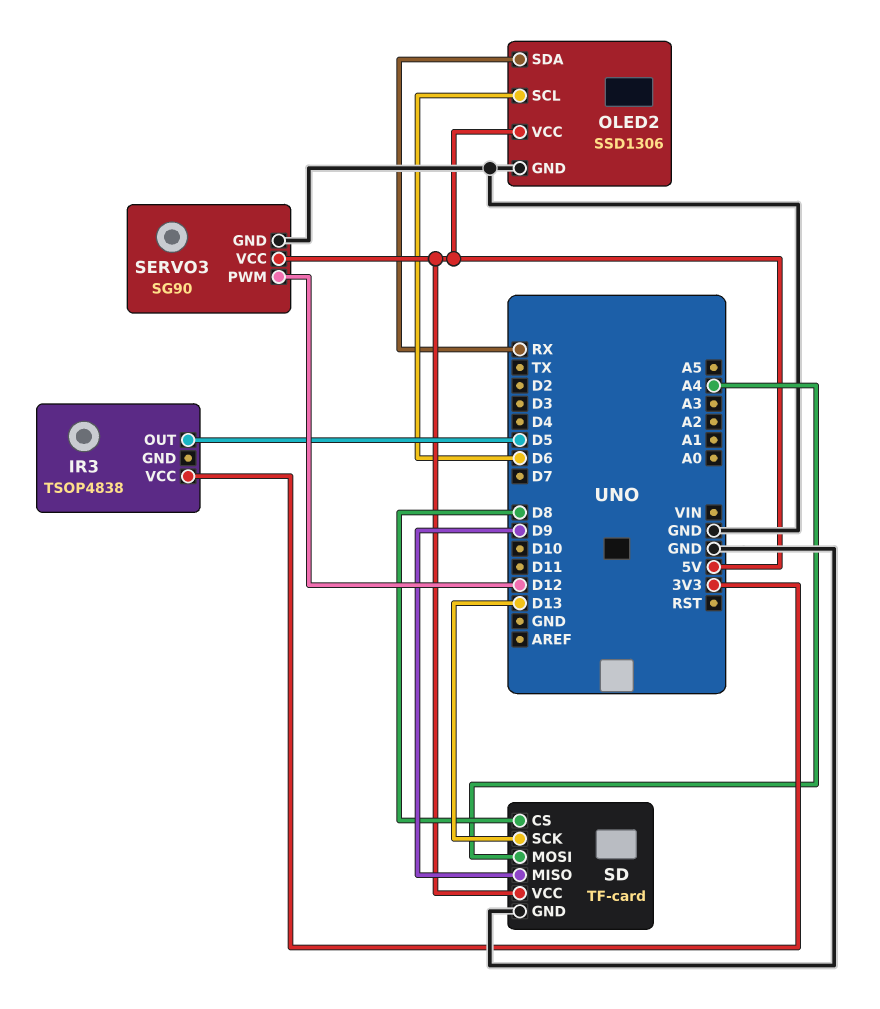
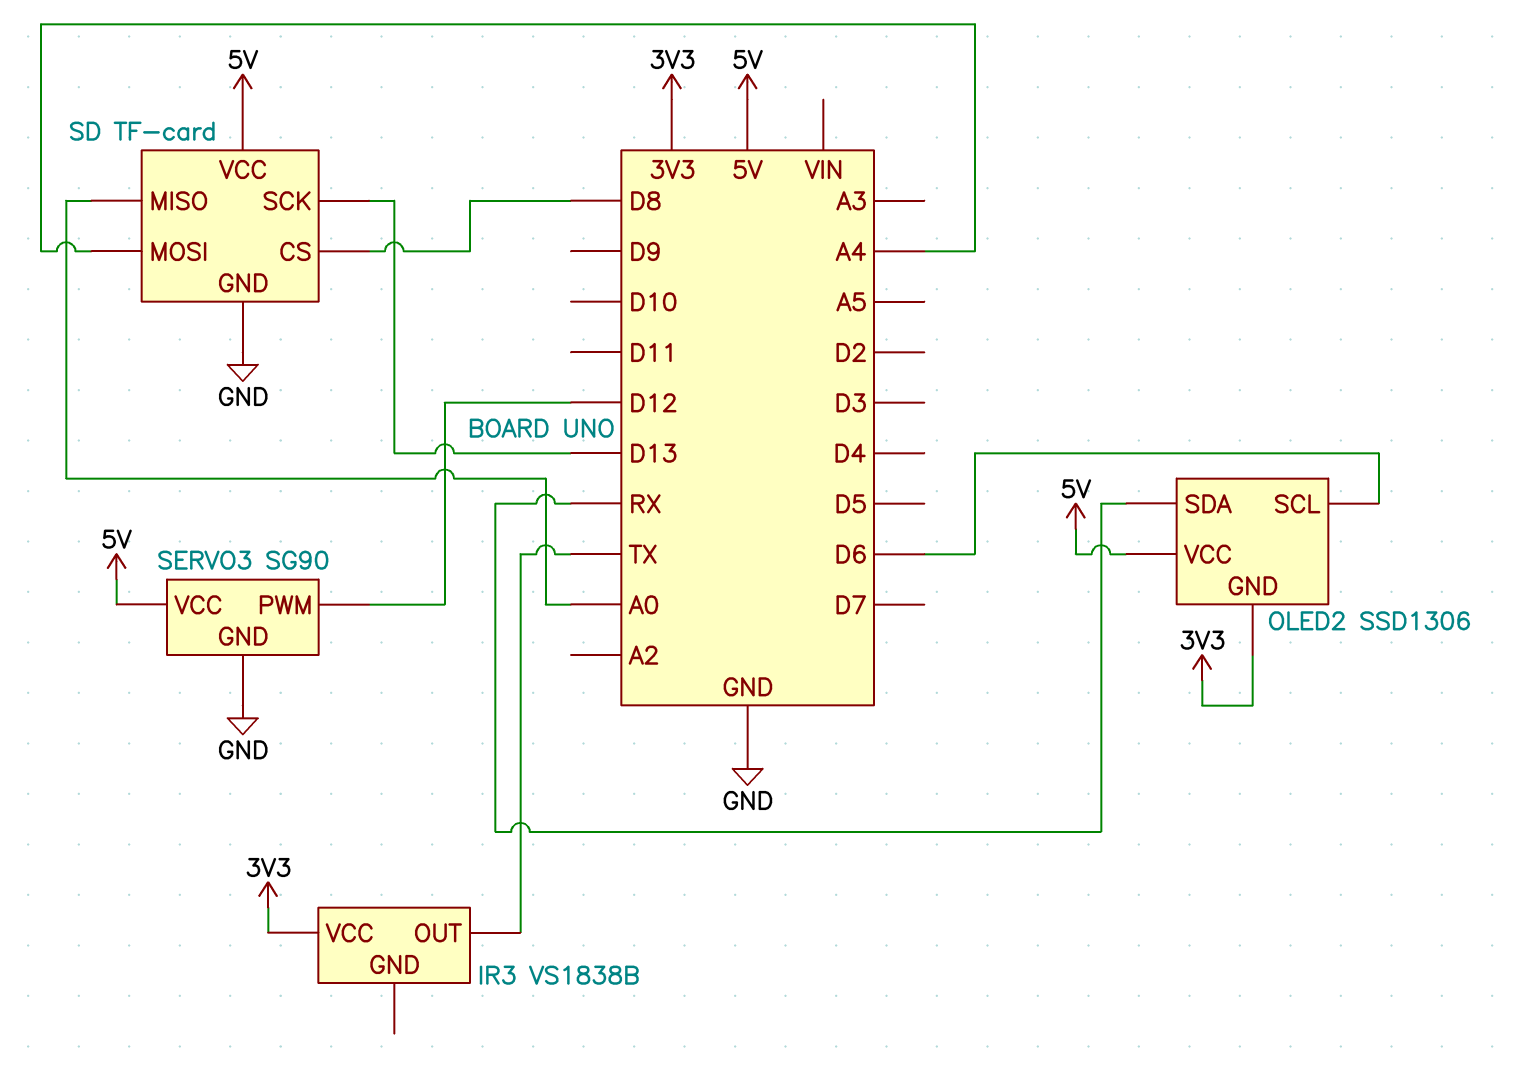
IR3: TSOP4838 -> VS1838B
IR3 pin OUT: D5 -> TX
OLED2 pin GND: GND -> 3V3
SD pin MISO: D9 -> A0

